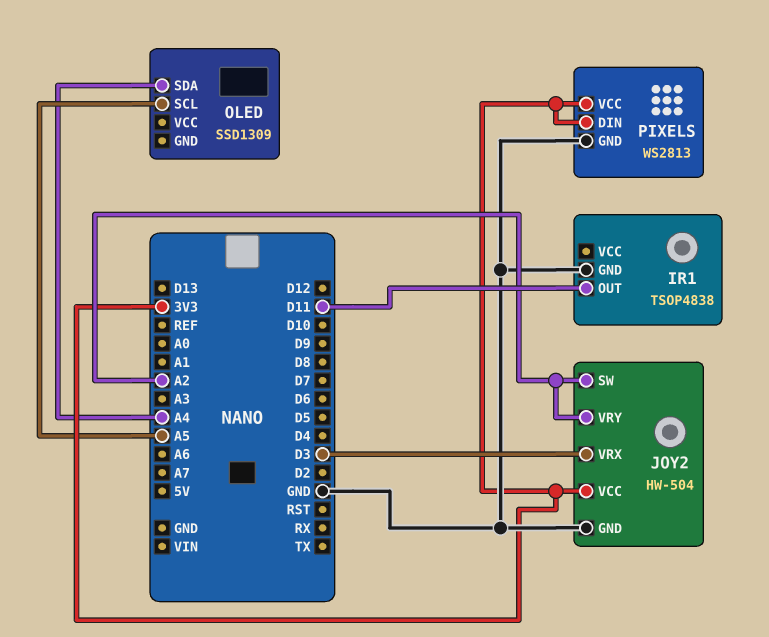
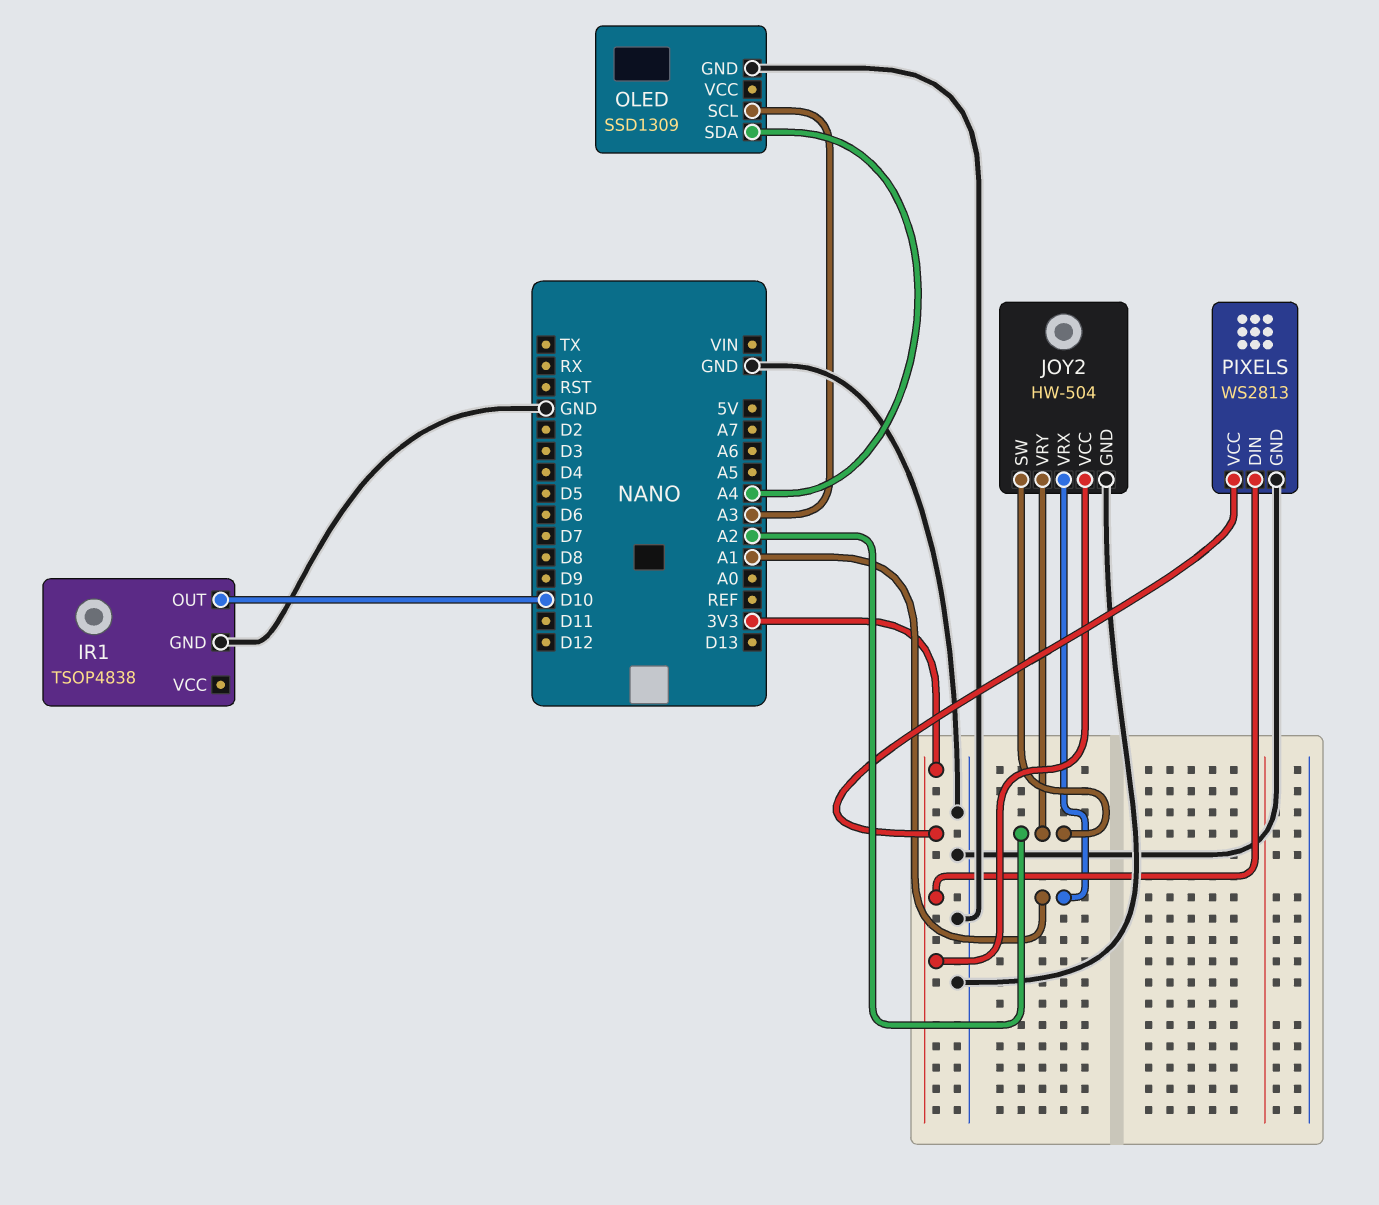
IR1 pin OUT: D11 -> D10
JOY2 pin VRX: D3 -> A1
OLED pin GND: none -> GND
OLED pin SCL: A5 -> A3

